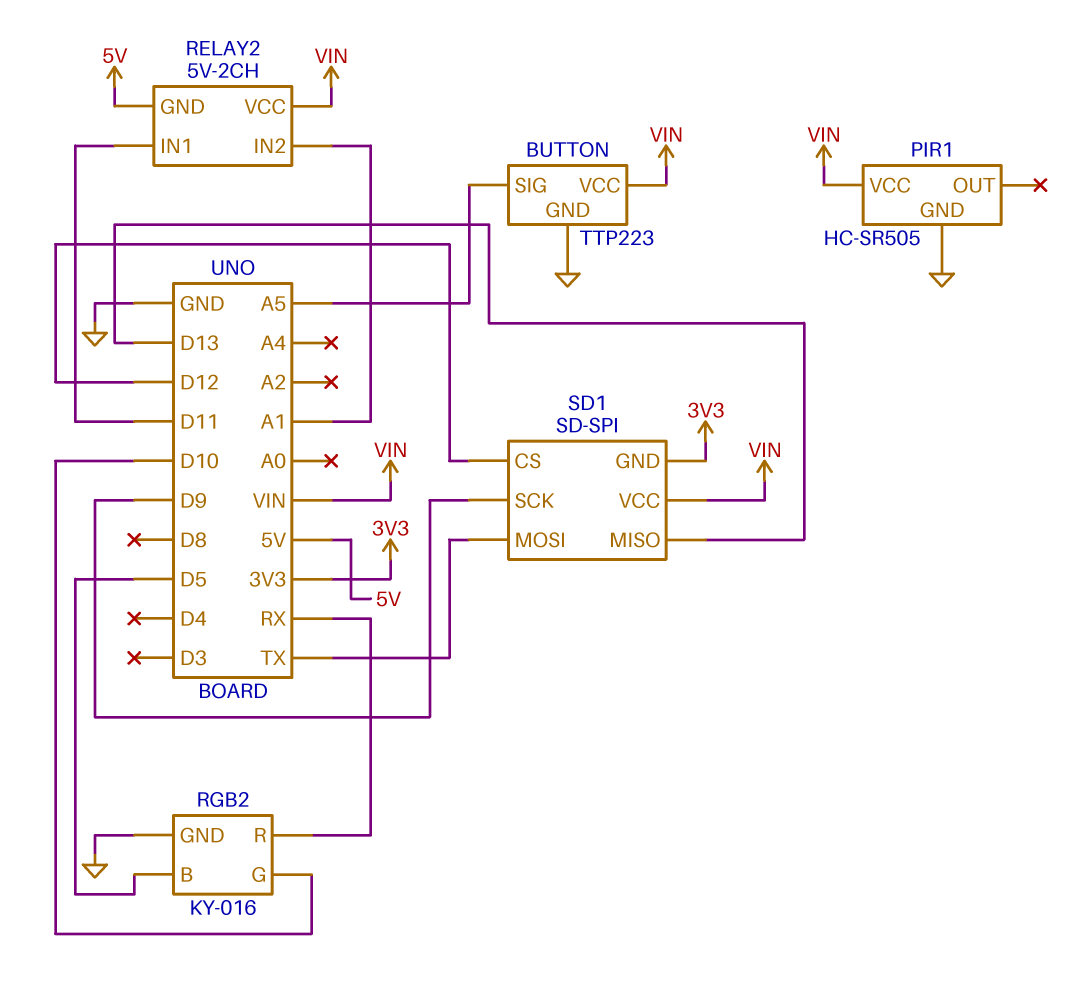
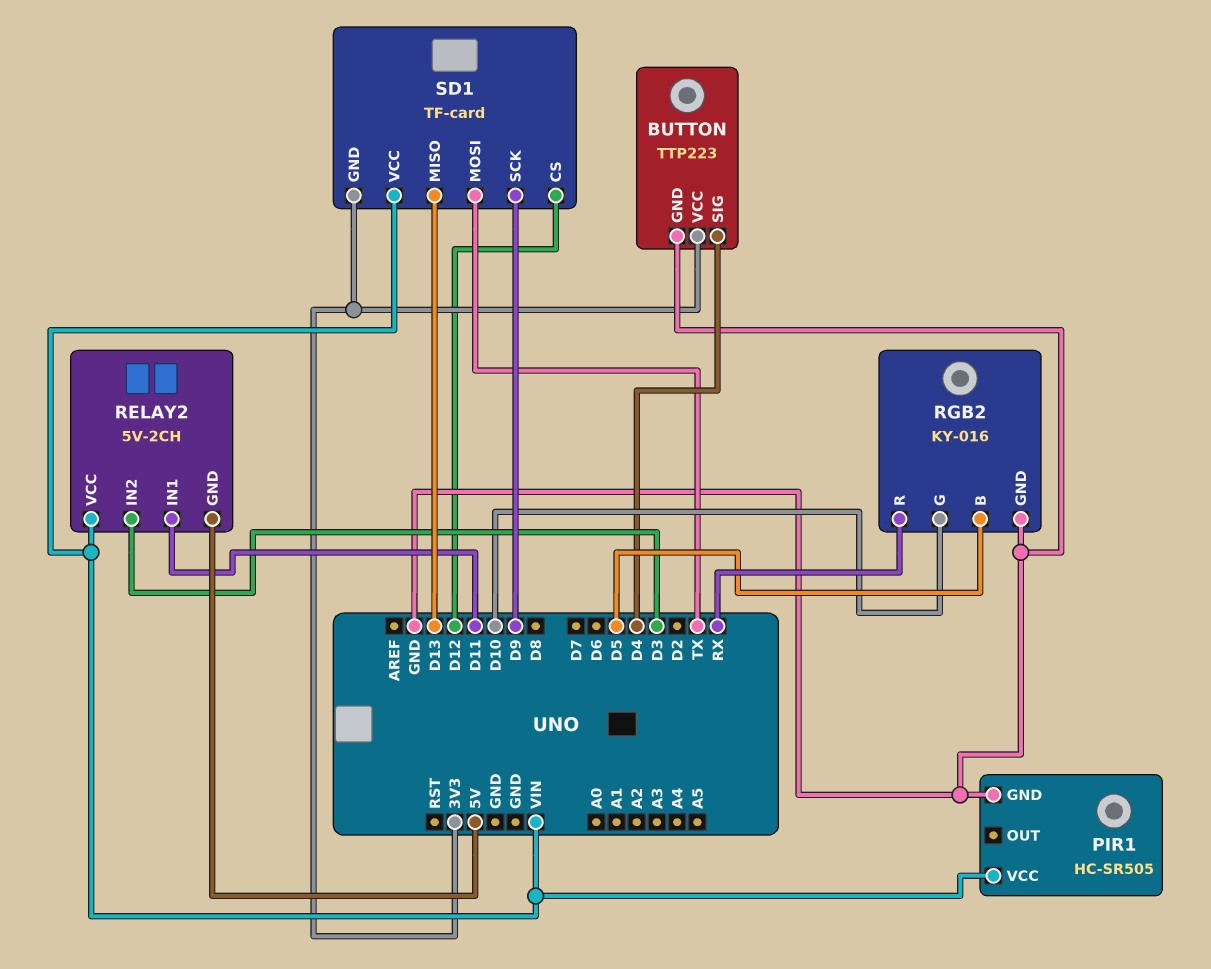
BUTTON pin SIG: A5 -> D4
BUTTON pin VCC: VIN -> 3V3
RELAY2 pin IN2: A1 -> D3
SD1: SD-SPI -> TF-card

